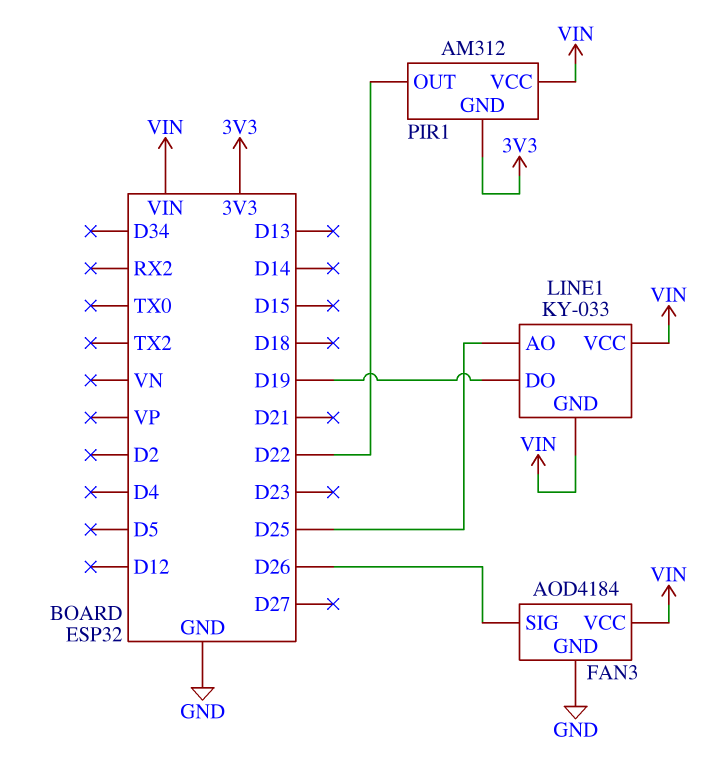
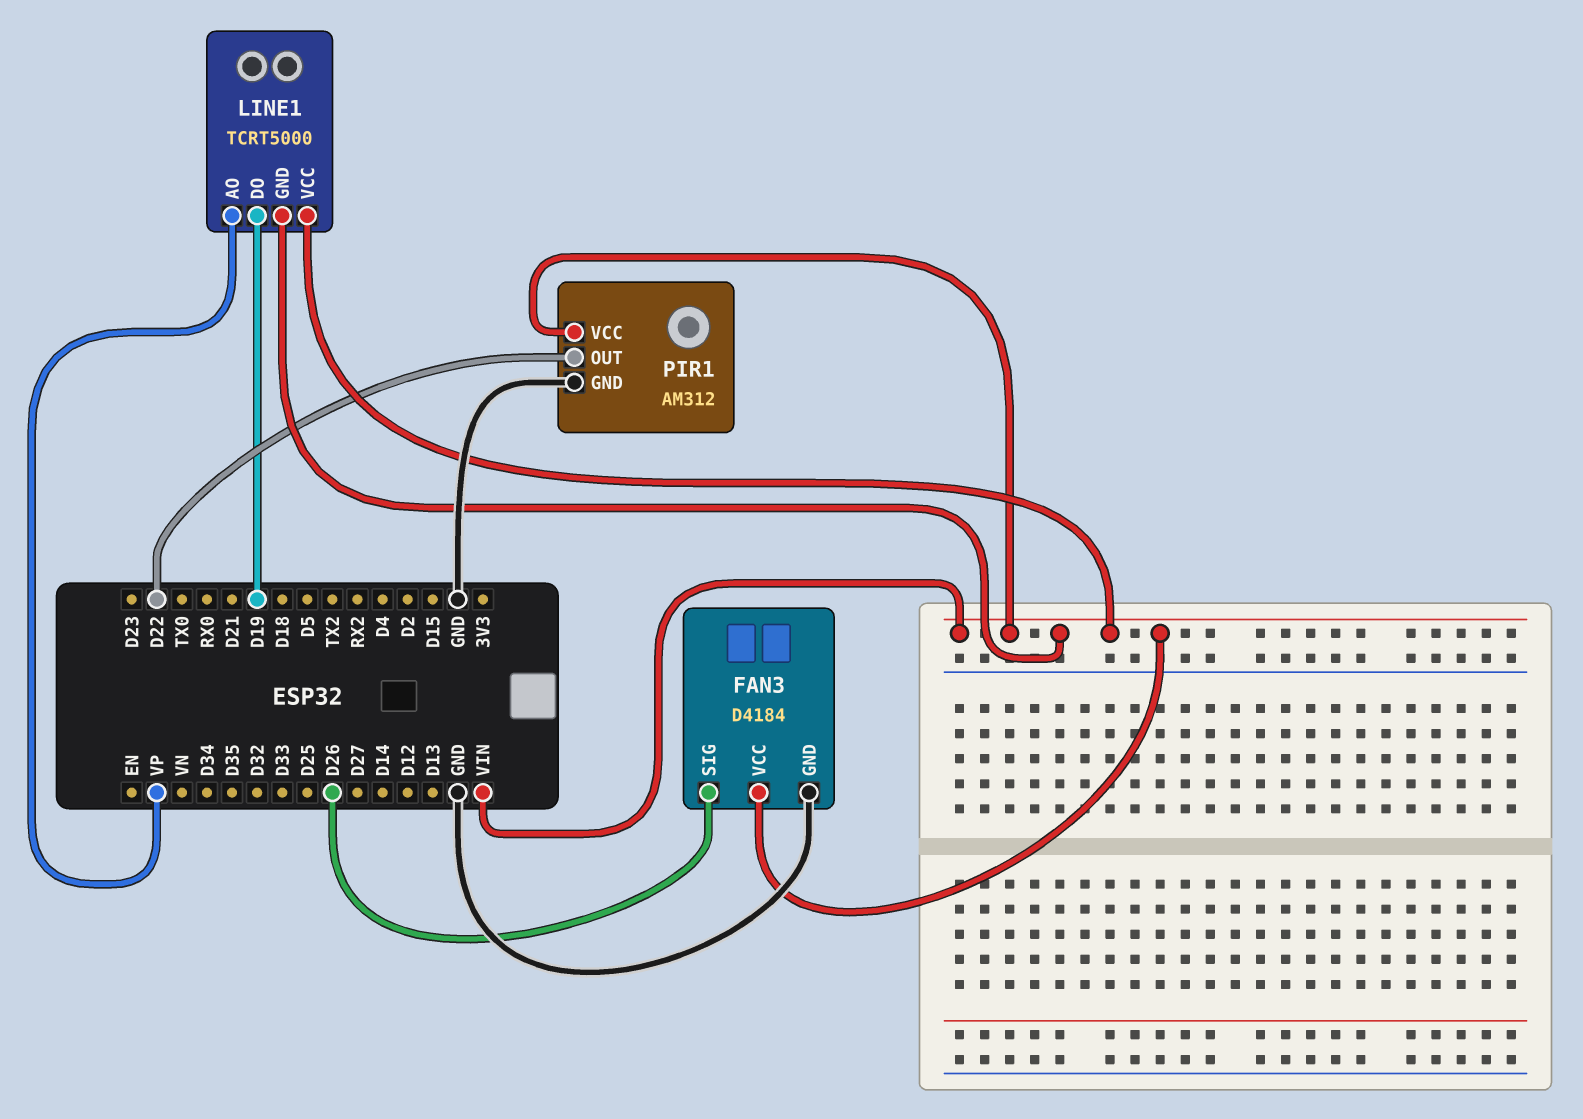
FAN3: AOD4184 -> D4184
LINE1: KY-033 -> TCRT5000
LINE1 pin AO: D25 -> VP
PIR1 pin GND: 3V3 -> GND

